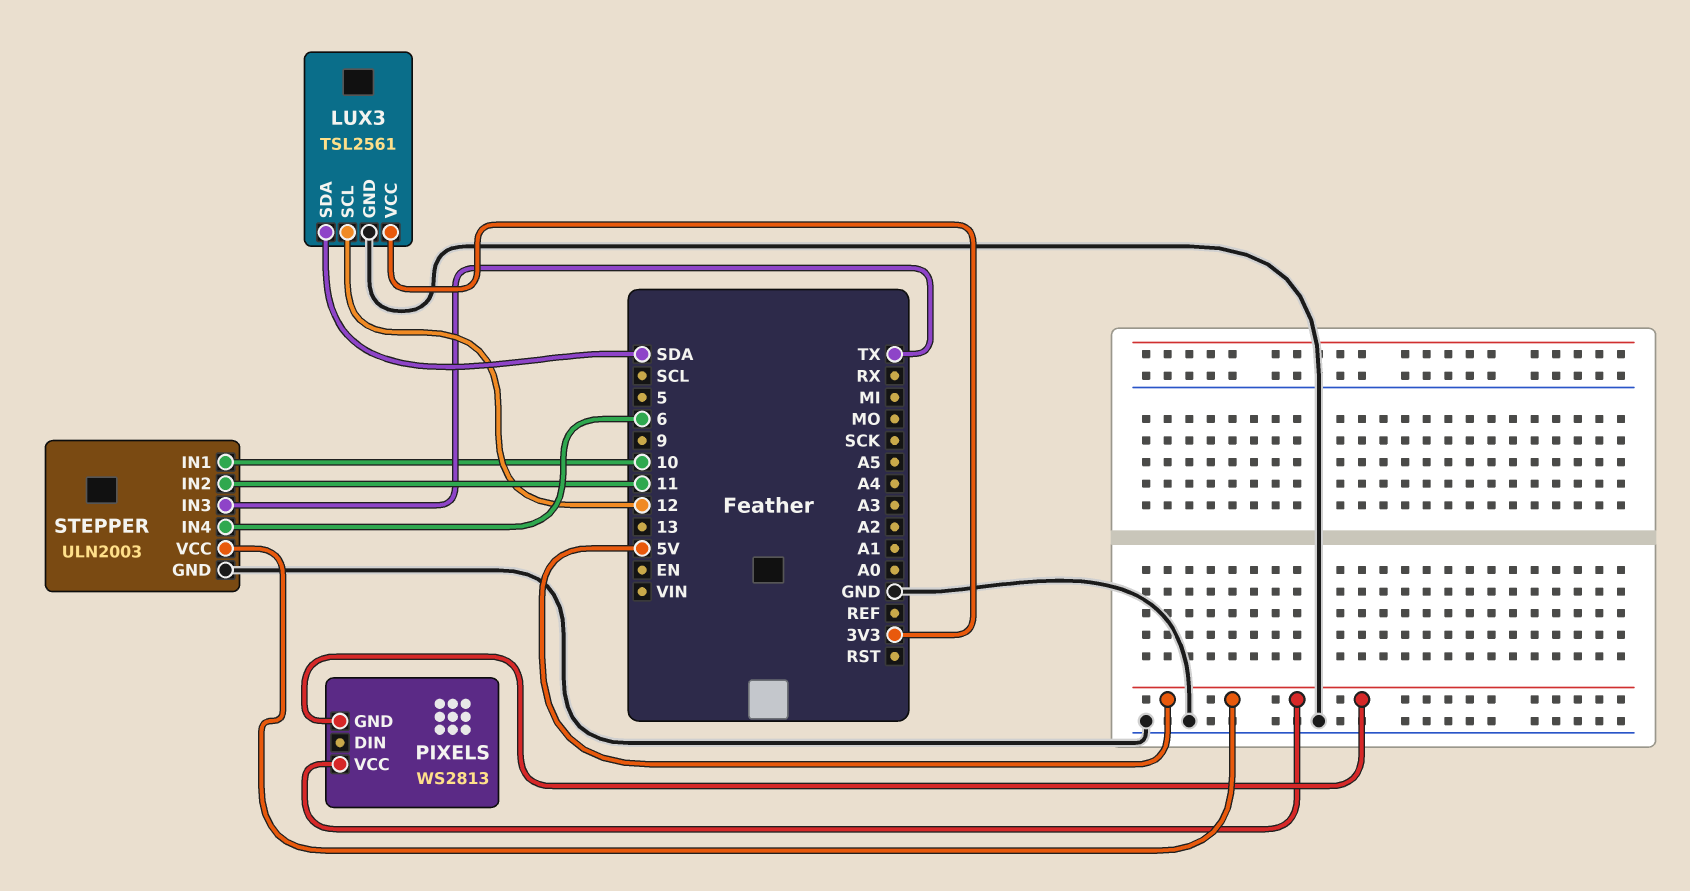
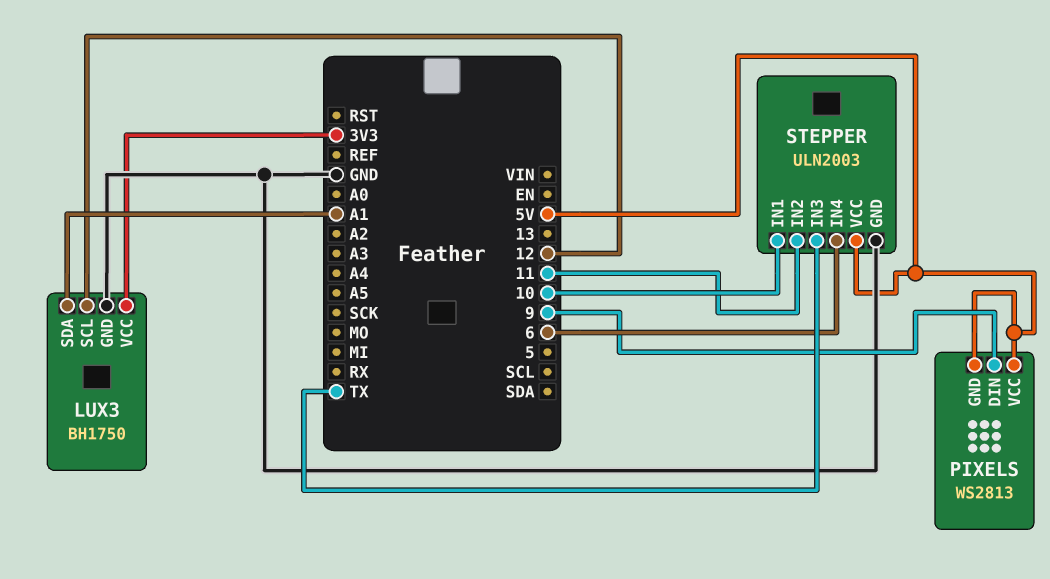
LUX3: TSL2561 -> BH1750
LUX3 pin SDA: SDA -> A1
PIXELS pin DIN: none -> 9

